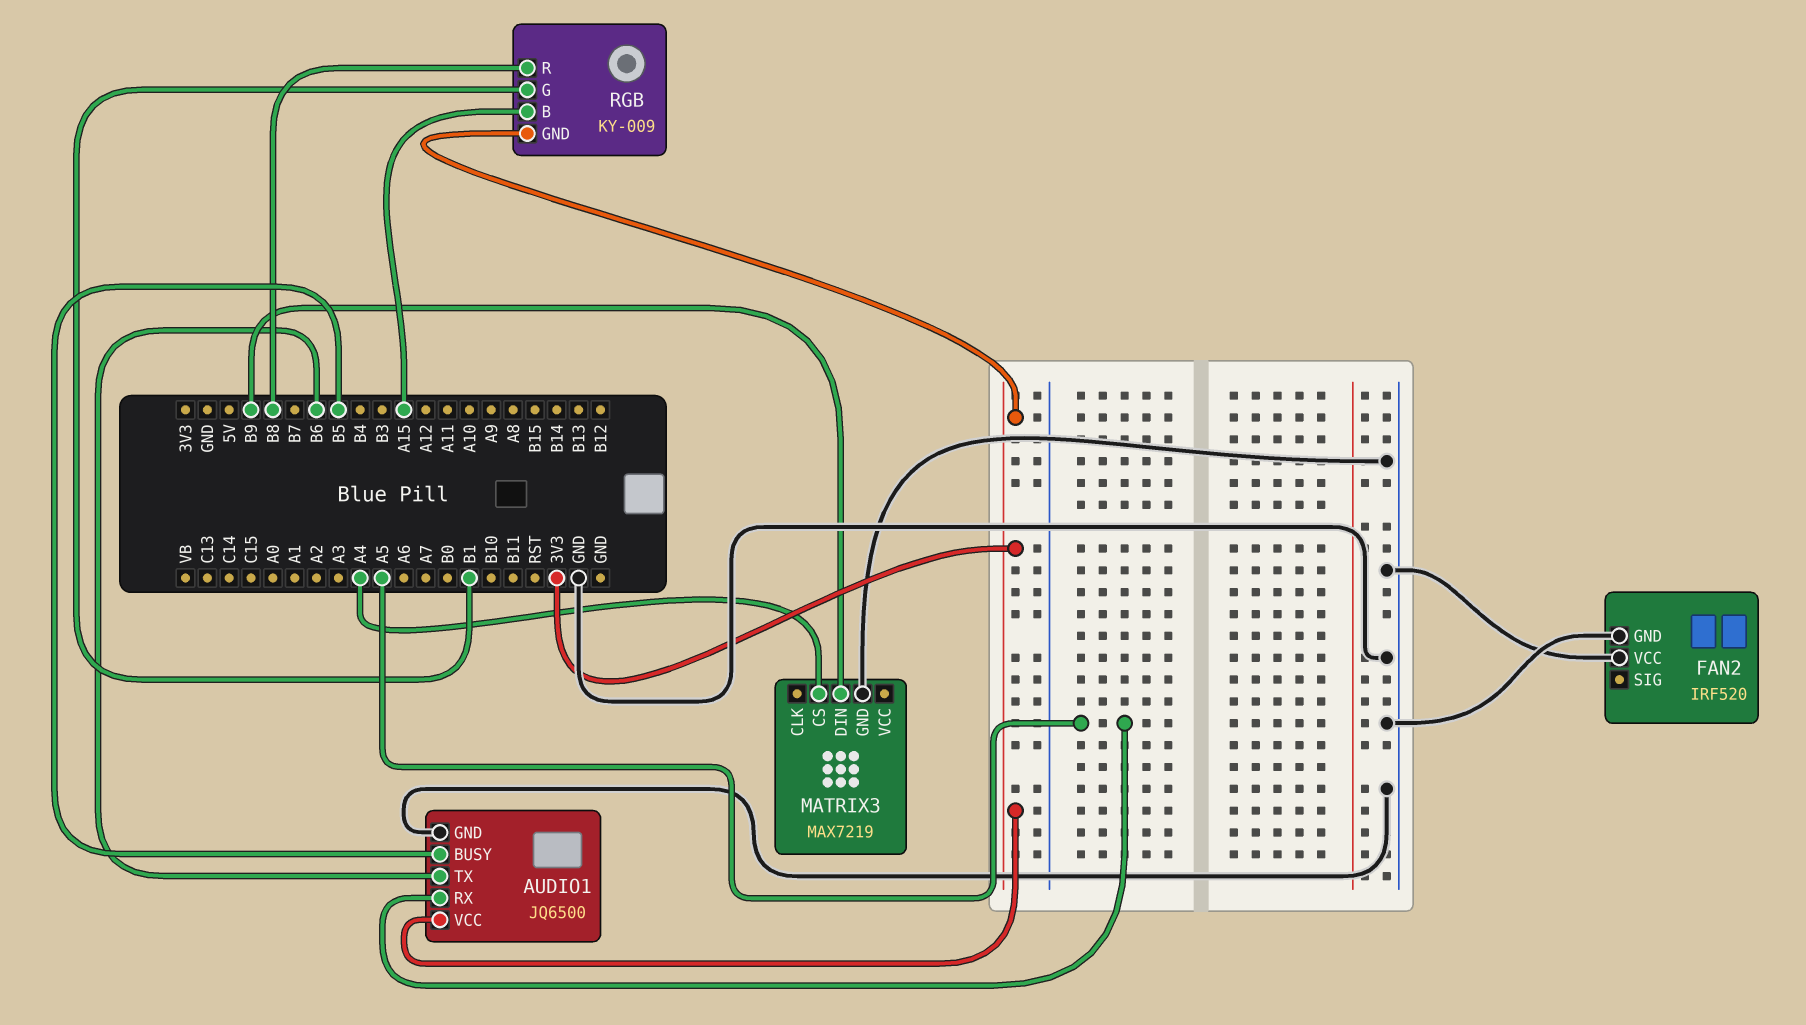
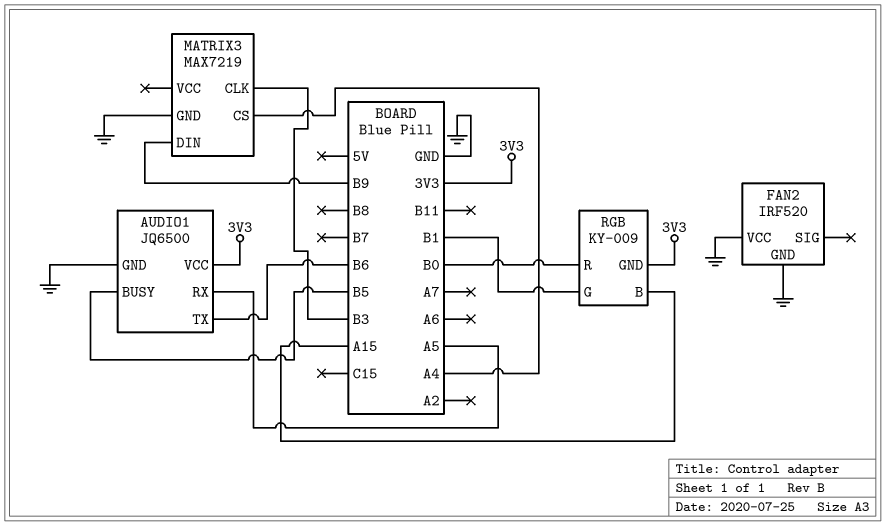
MATRIX3 pin CLK: none -> B3
RGB pin R: B8 -> B0

